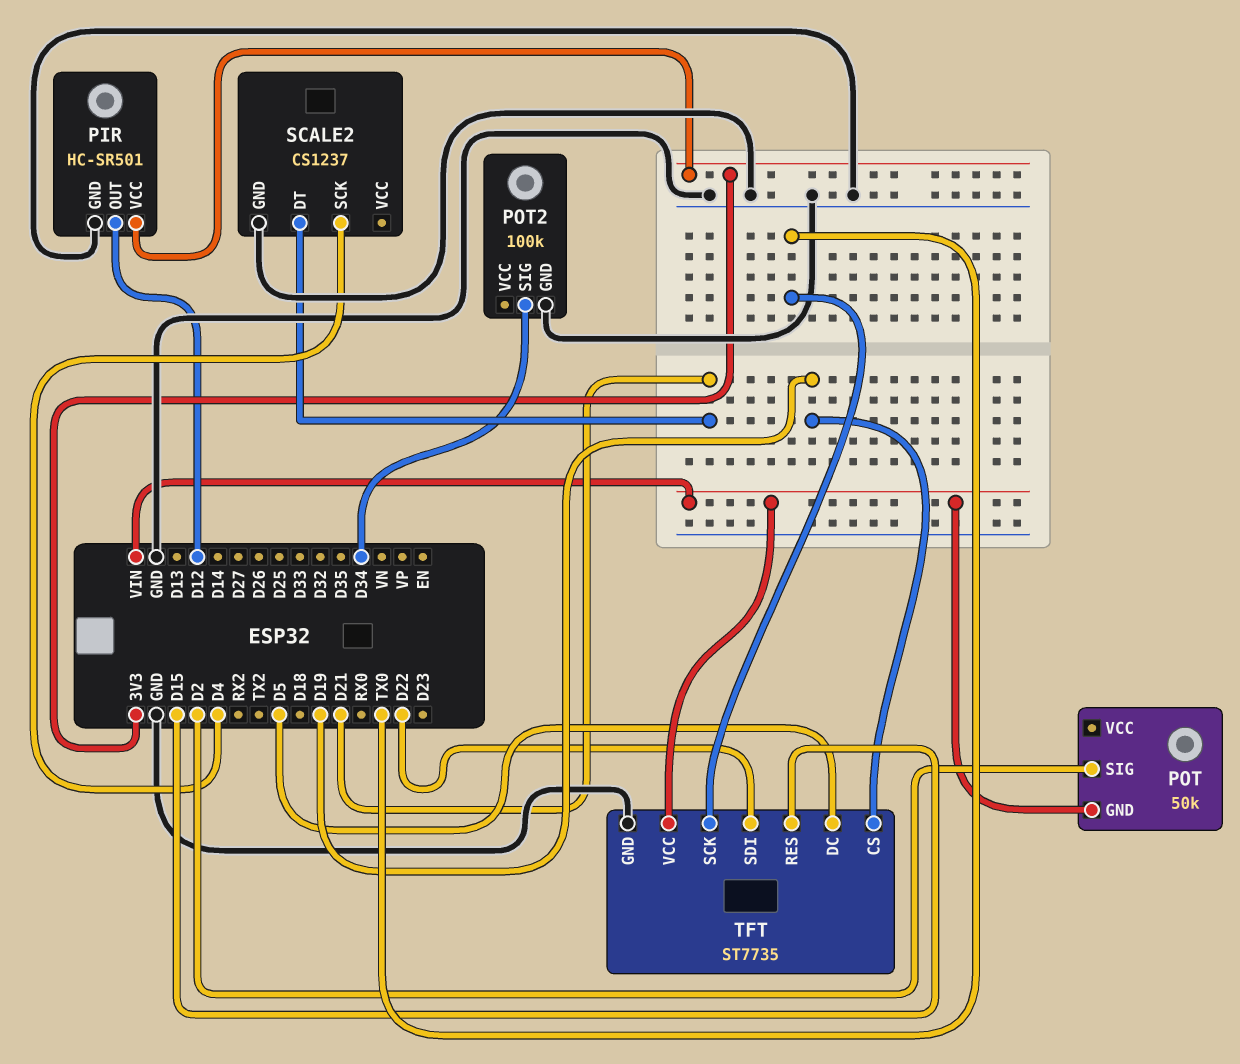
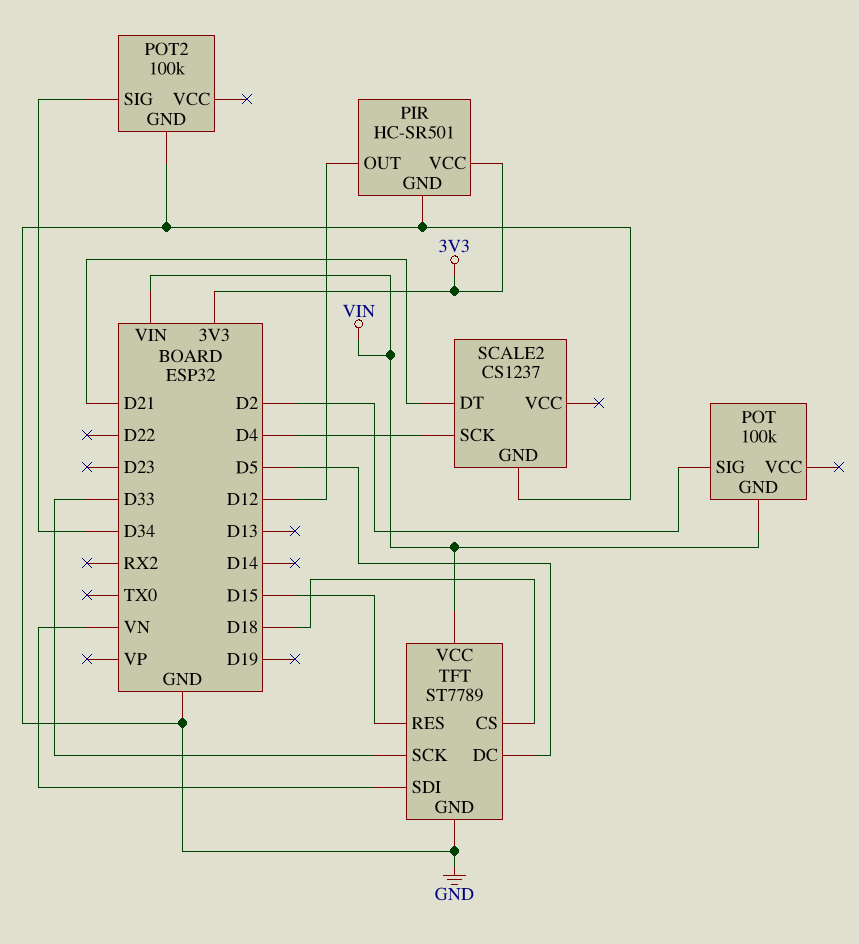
POT: 50k -> 100k
TFT: ST7735 -> ST7789
TFT pin CS: D19 -> D18
TFT pin SCK: TX0 -> D33
TFT pin SDI: D22 -> VN

